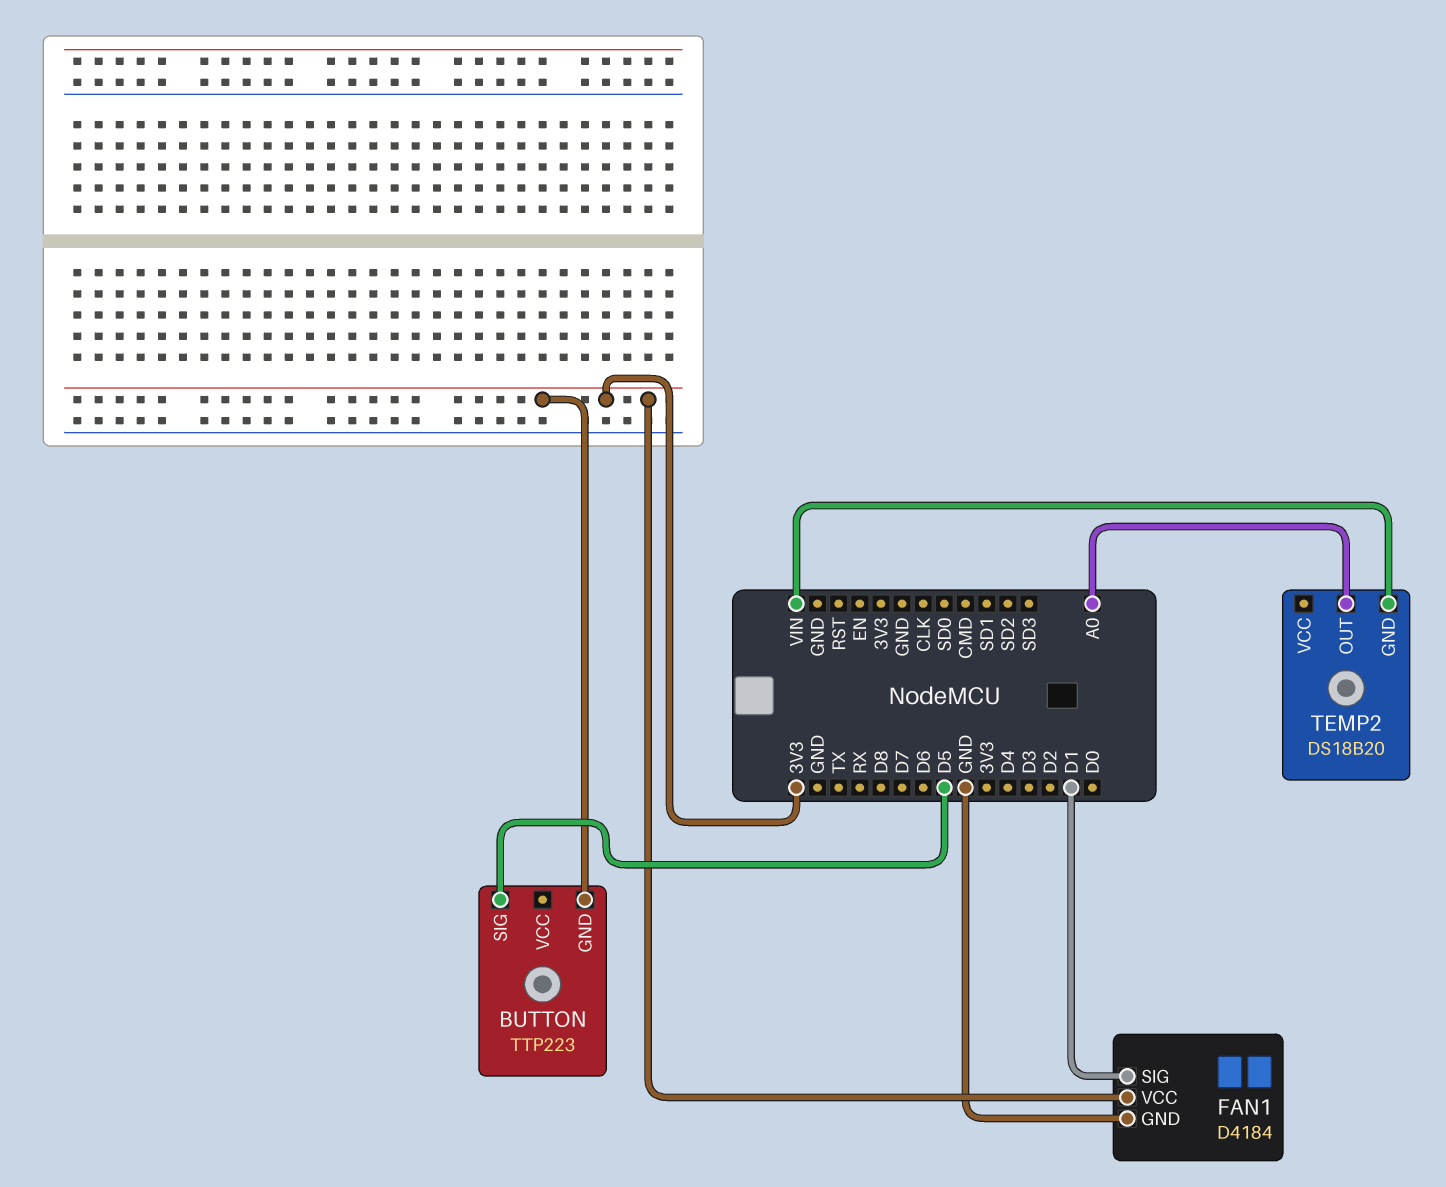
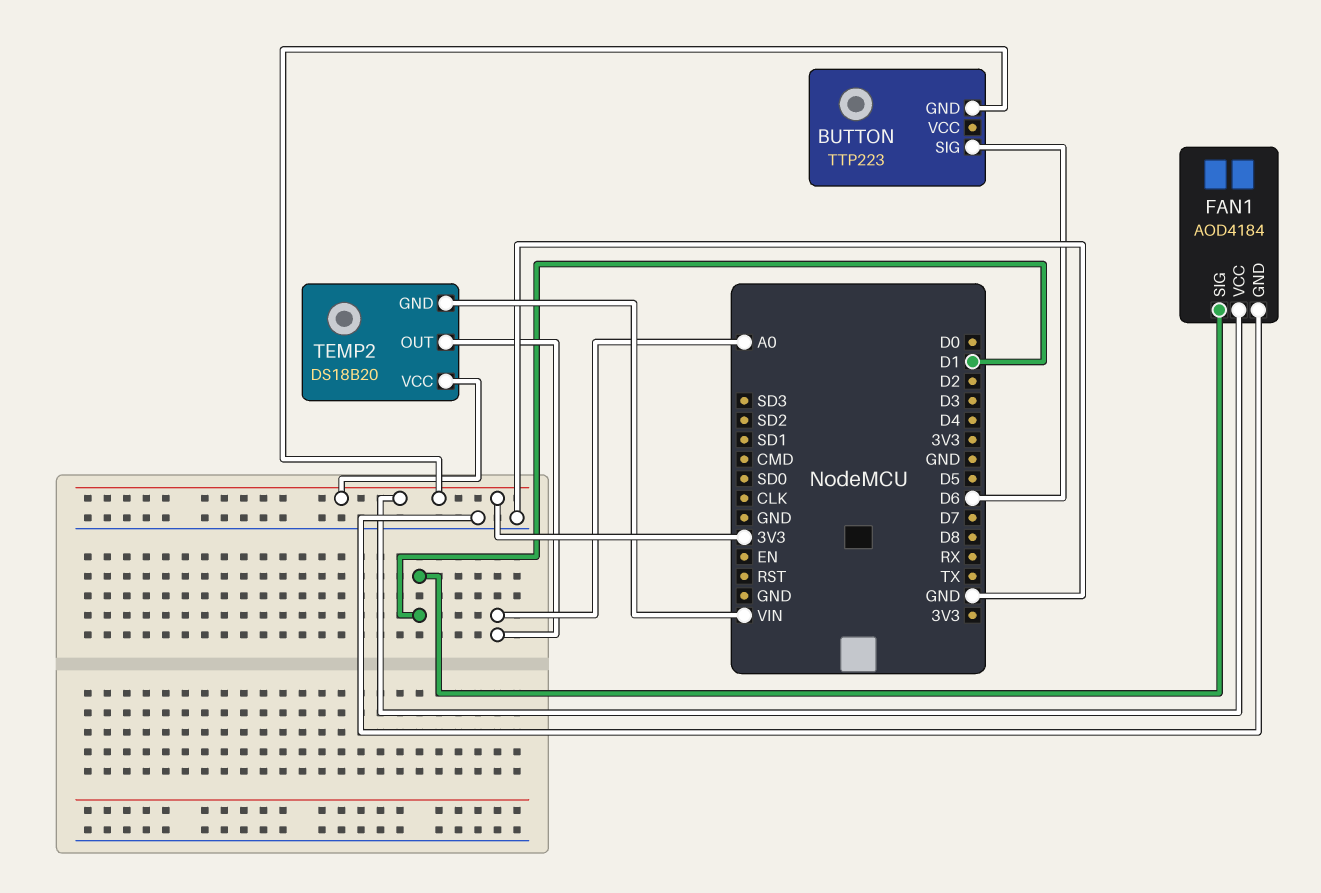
BUTTON pin SIG: D5 -> D6
FAN1: D4184 -> AOD4184
TEMP2 pin VCC: none -> 3V3

